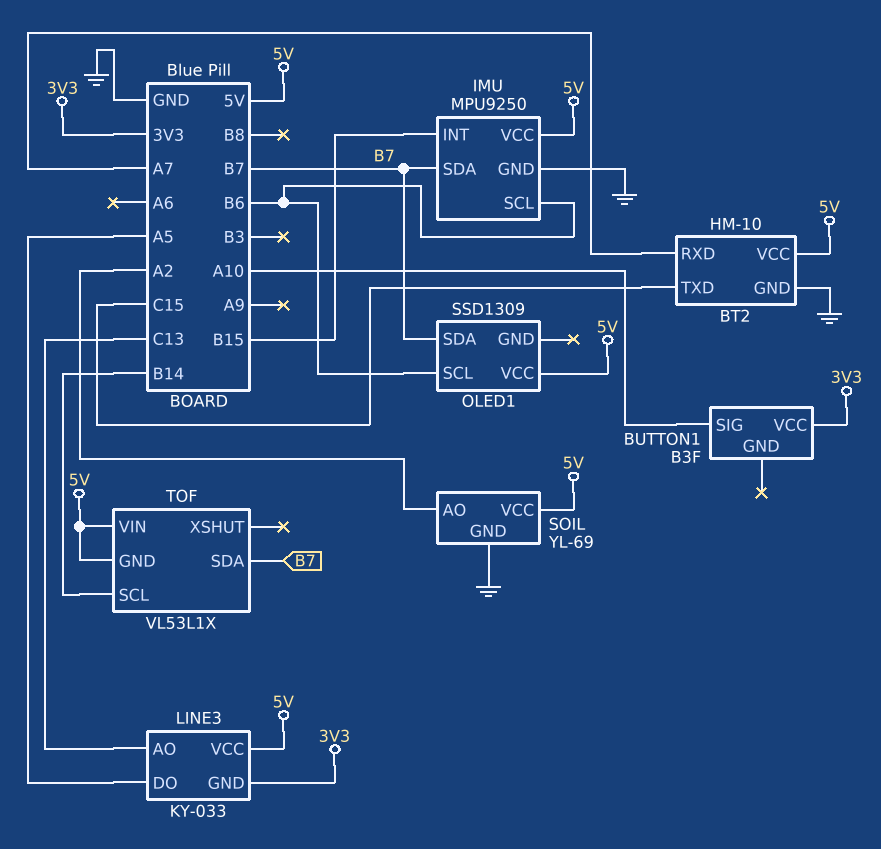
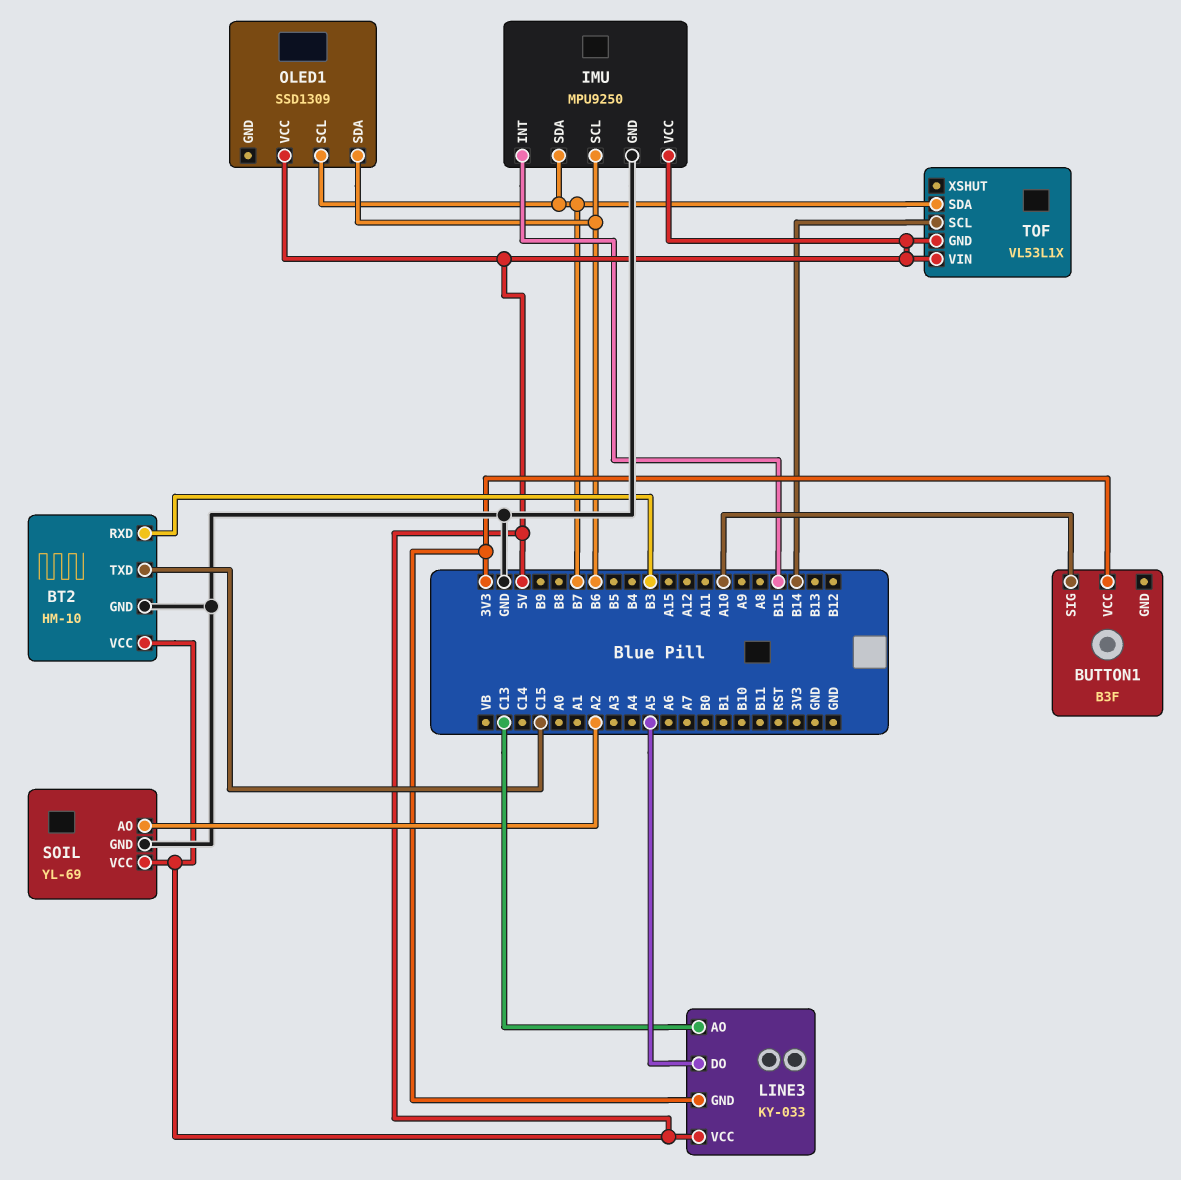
BT2 pin RXD: A7 -> B3
OLED1 pin SCL: B6 -> B7
OLED1 pin SDA: B7 -> B6

